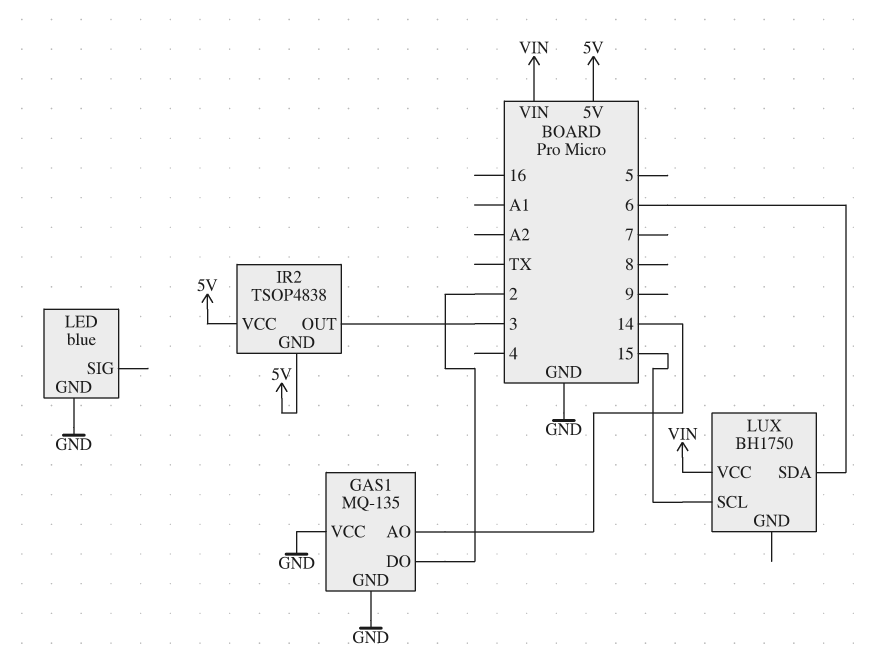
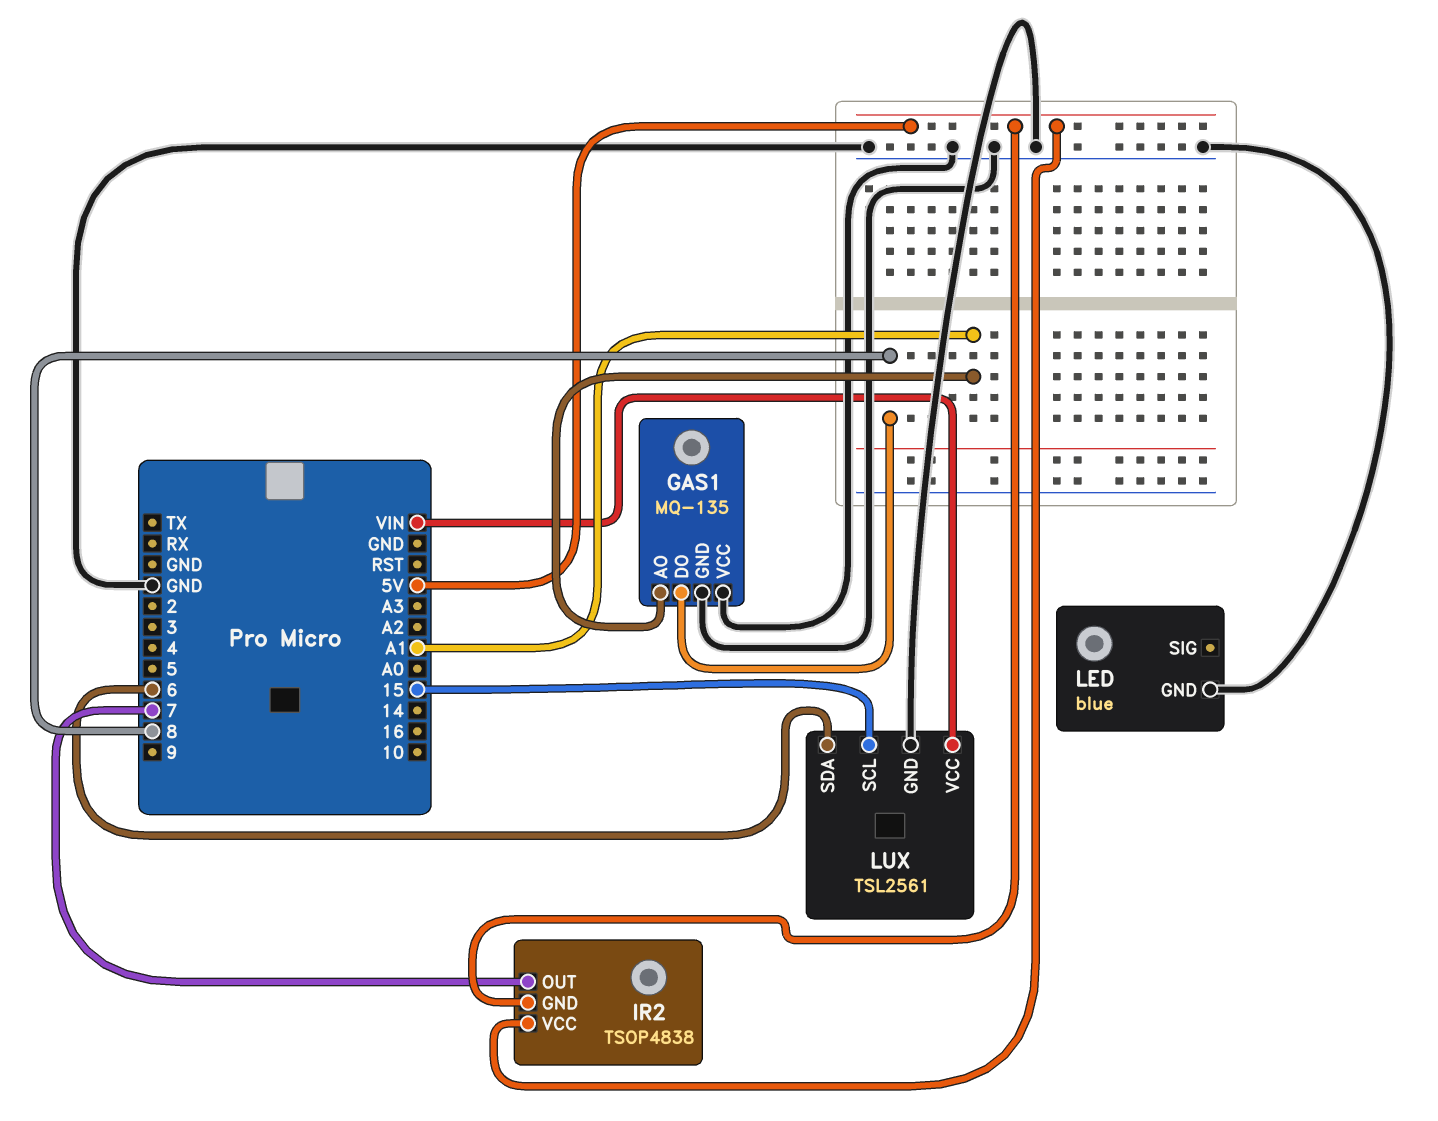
GAS1 pin AO: 14 -> A1
GAS1 pin DO: 2 -> 8
IR2 pin OUT: 3 -> 7
LUX: BH1750 -> TSL2561
LUX pin GND: none -> GND

